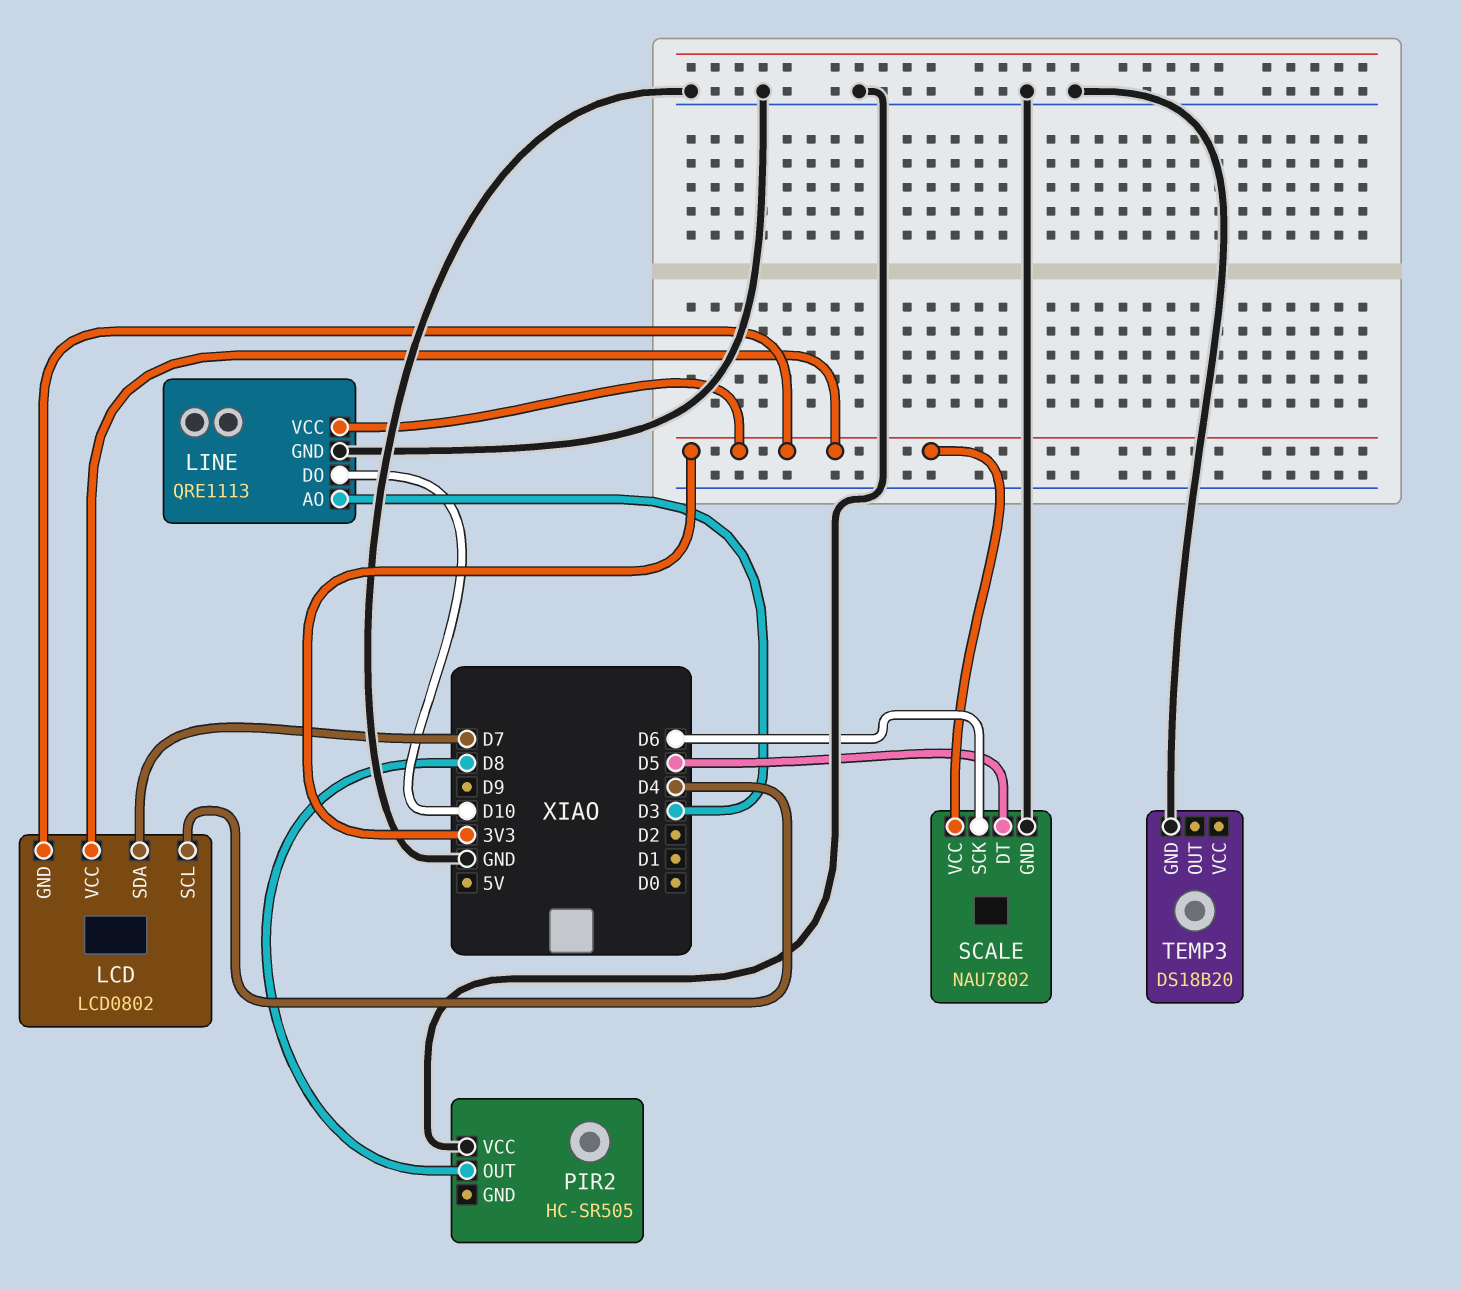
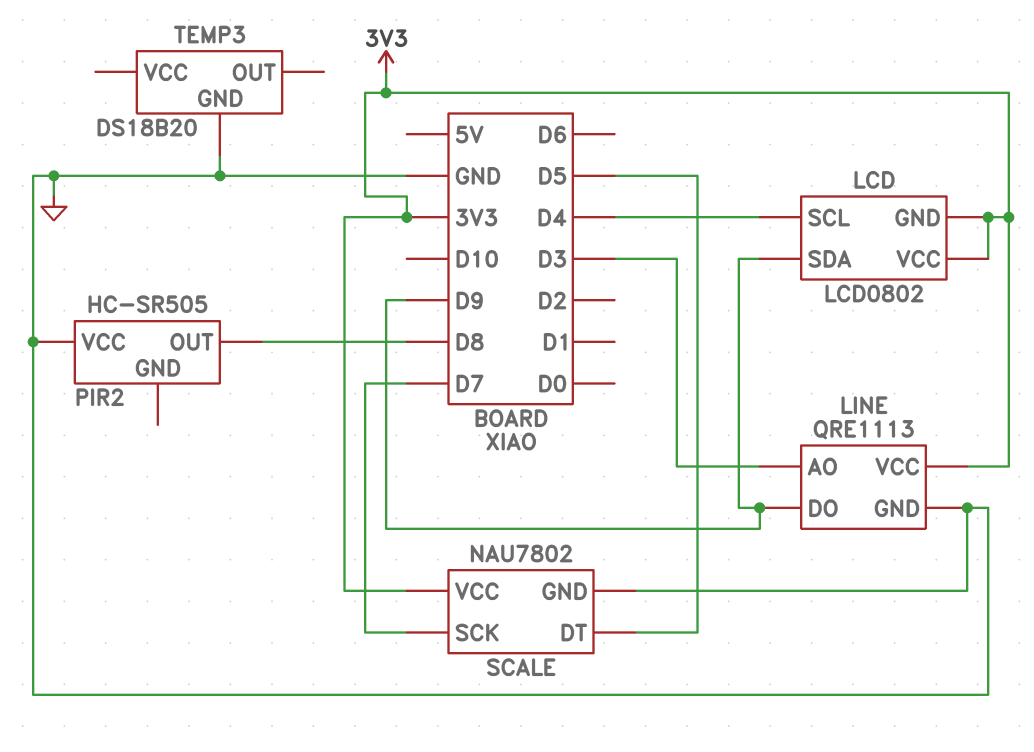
LCD pin SDA: D7 -> D9
LINE pin DO: D10 -> D9
SCALE pin SCK: D6 -> D7

